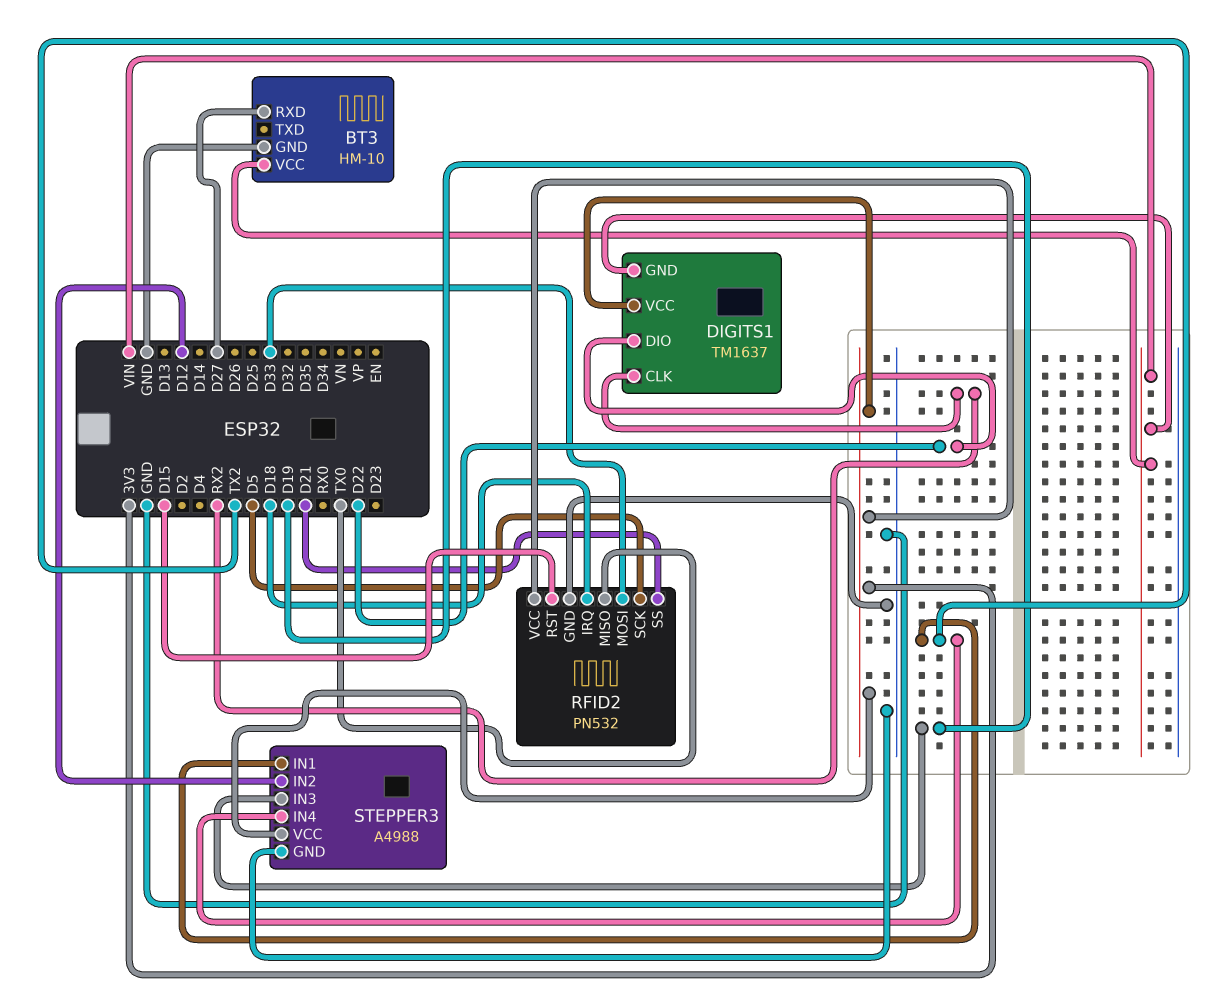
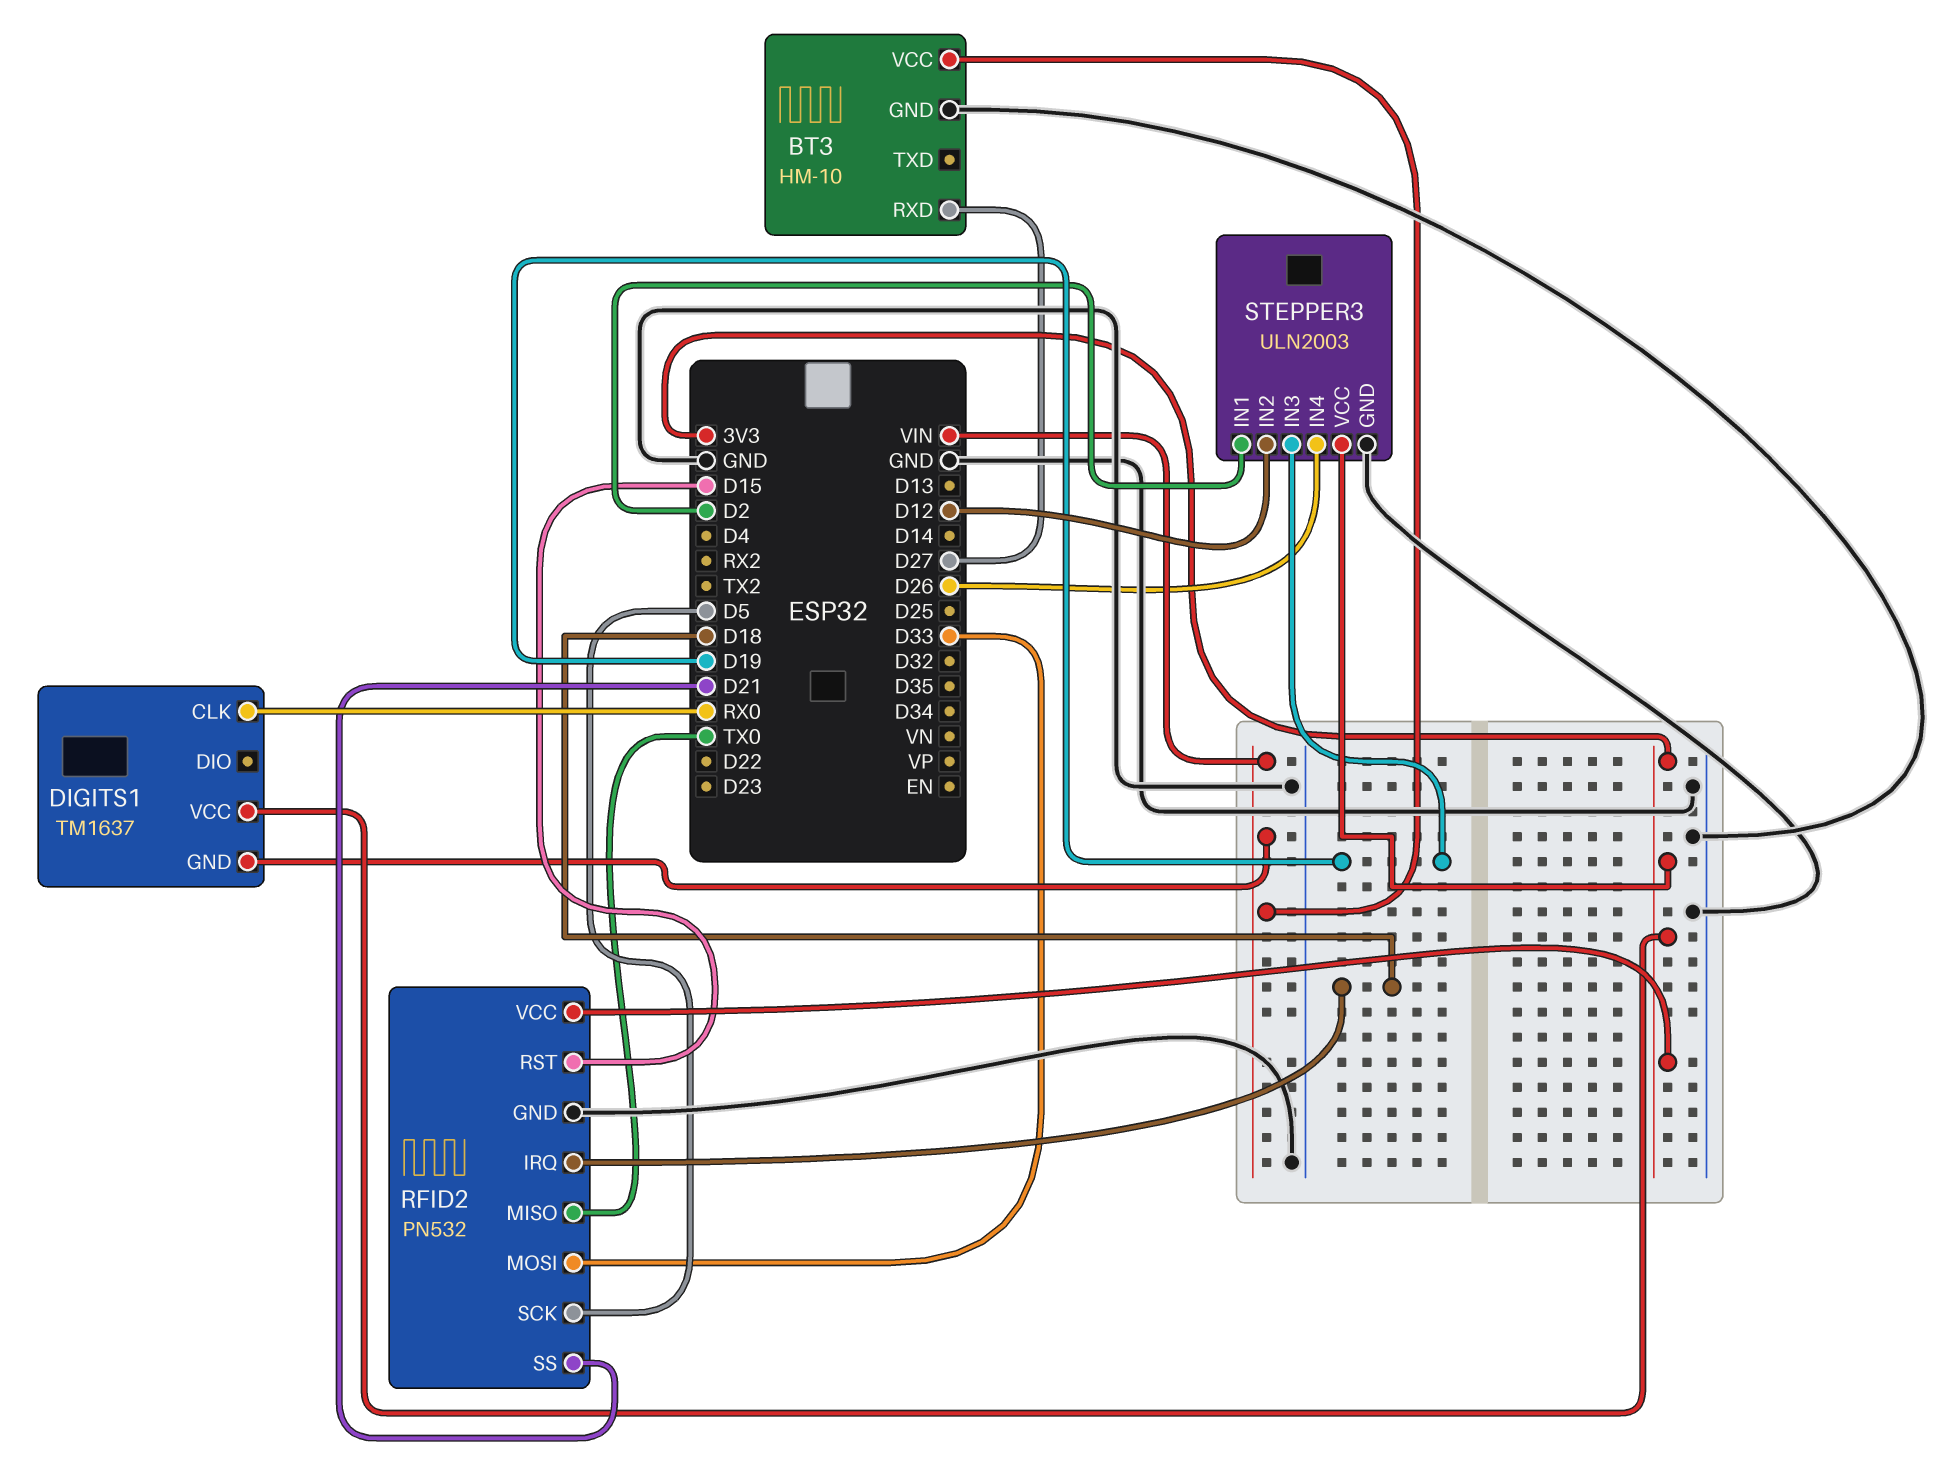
DIGITS1 pin CLK: RX2 -> RX0
DIGITS1 pin DIO: D22 -> none
STEPPER3: A4988 -> ULN2003
STEPPER3 pin IN1: TX2 -> D2
STEPPER3 pin IN4: TX2 -> D26

